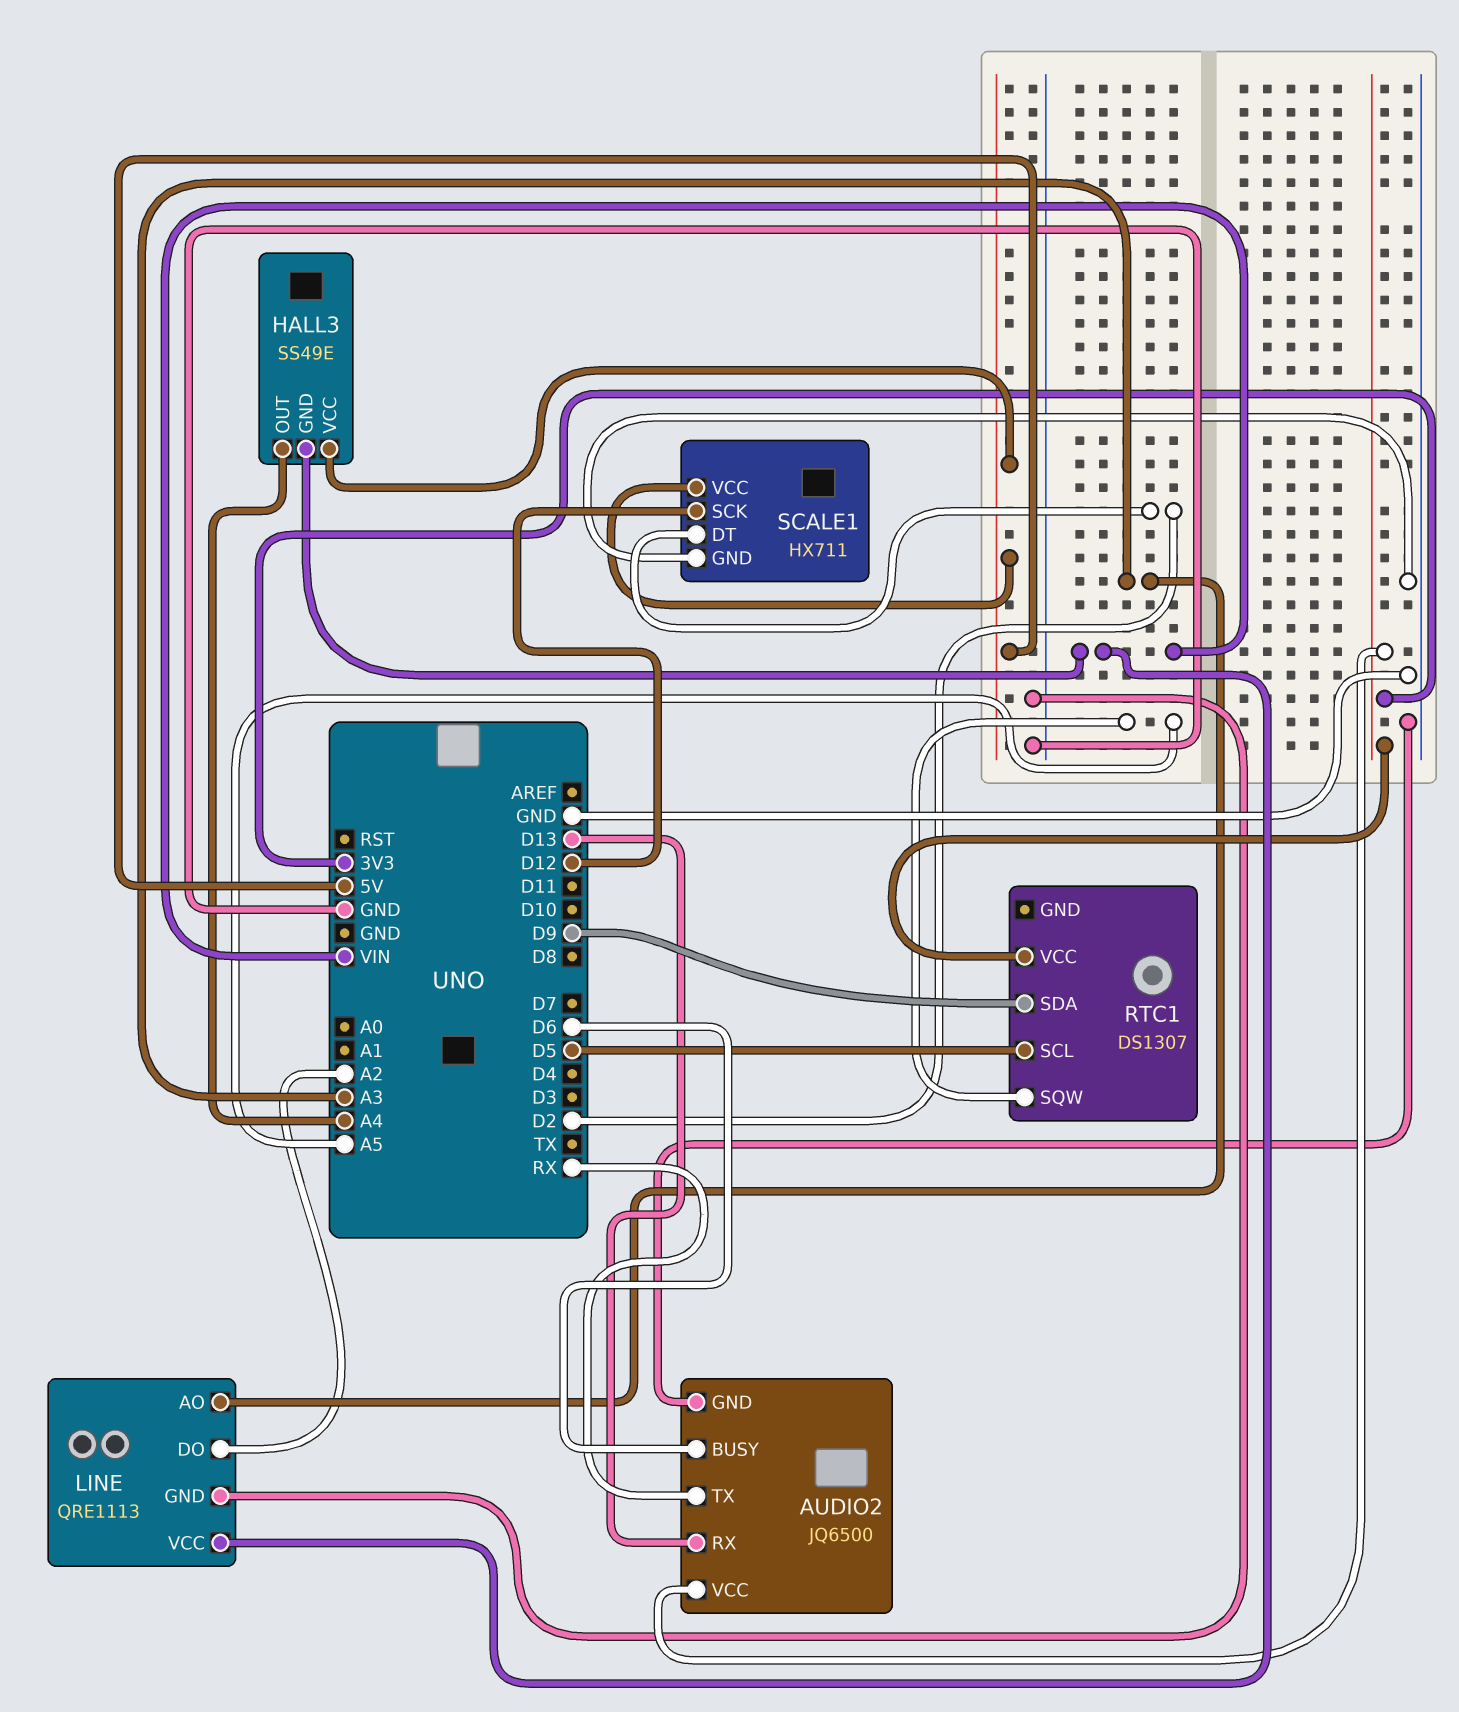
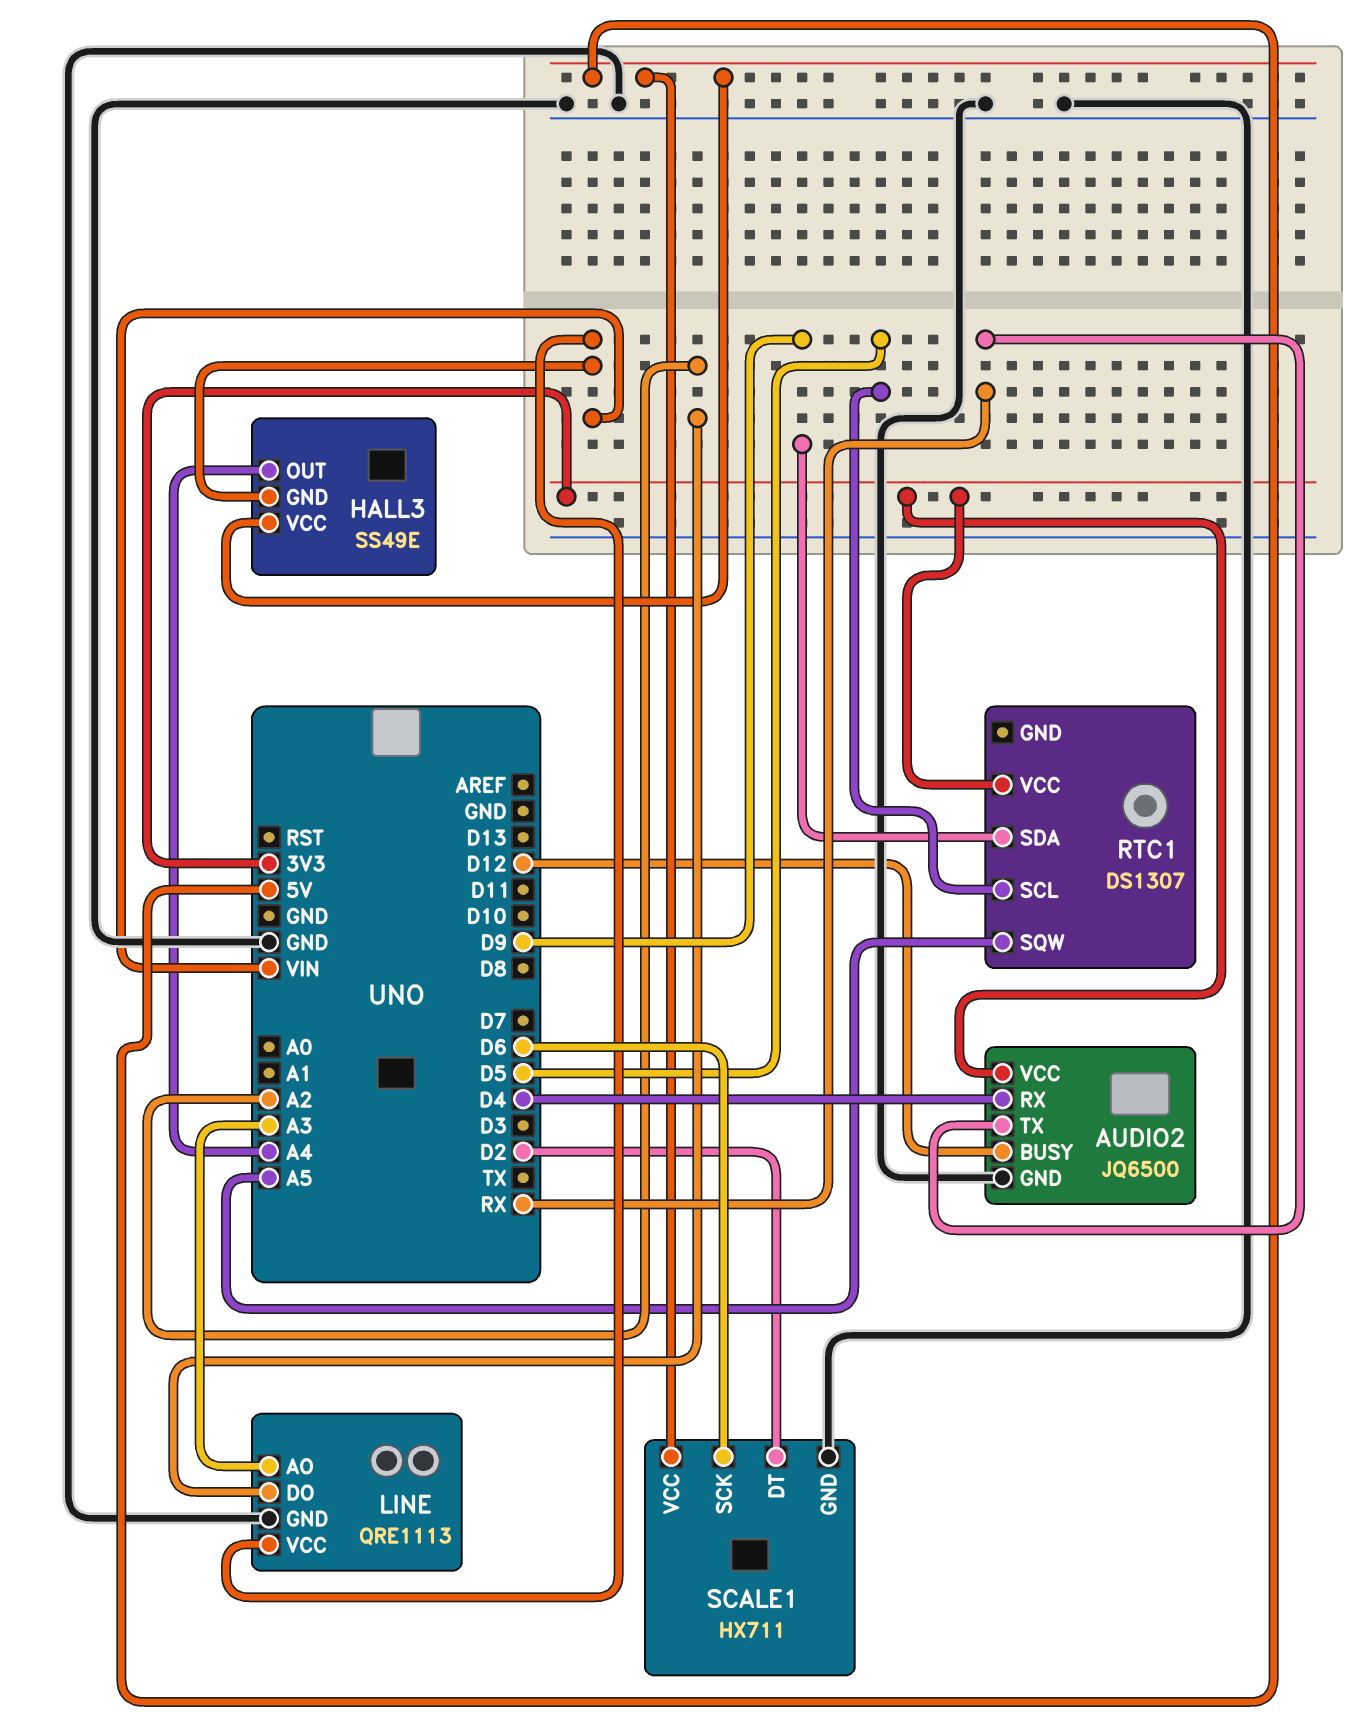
AUDIO2 pin BUSY: D6 -> D12
AUDIO2 pin RX: D13 -> D4
SCALE1 pin SCK: D12 -> D6

